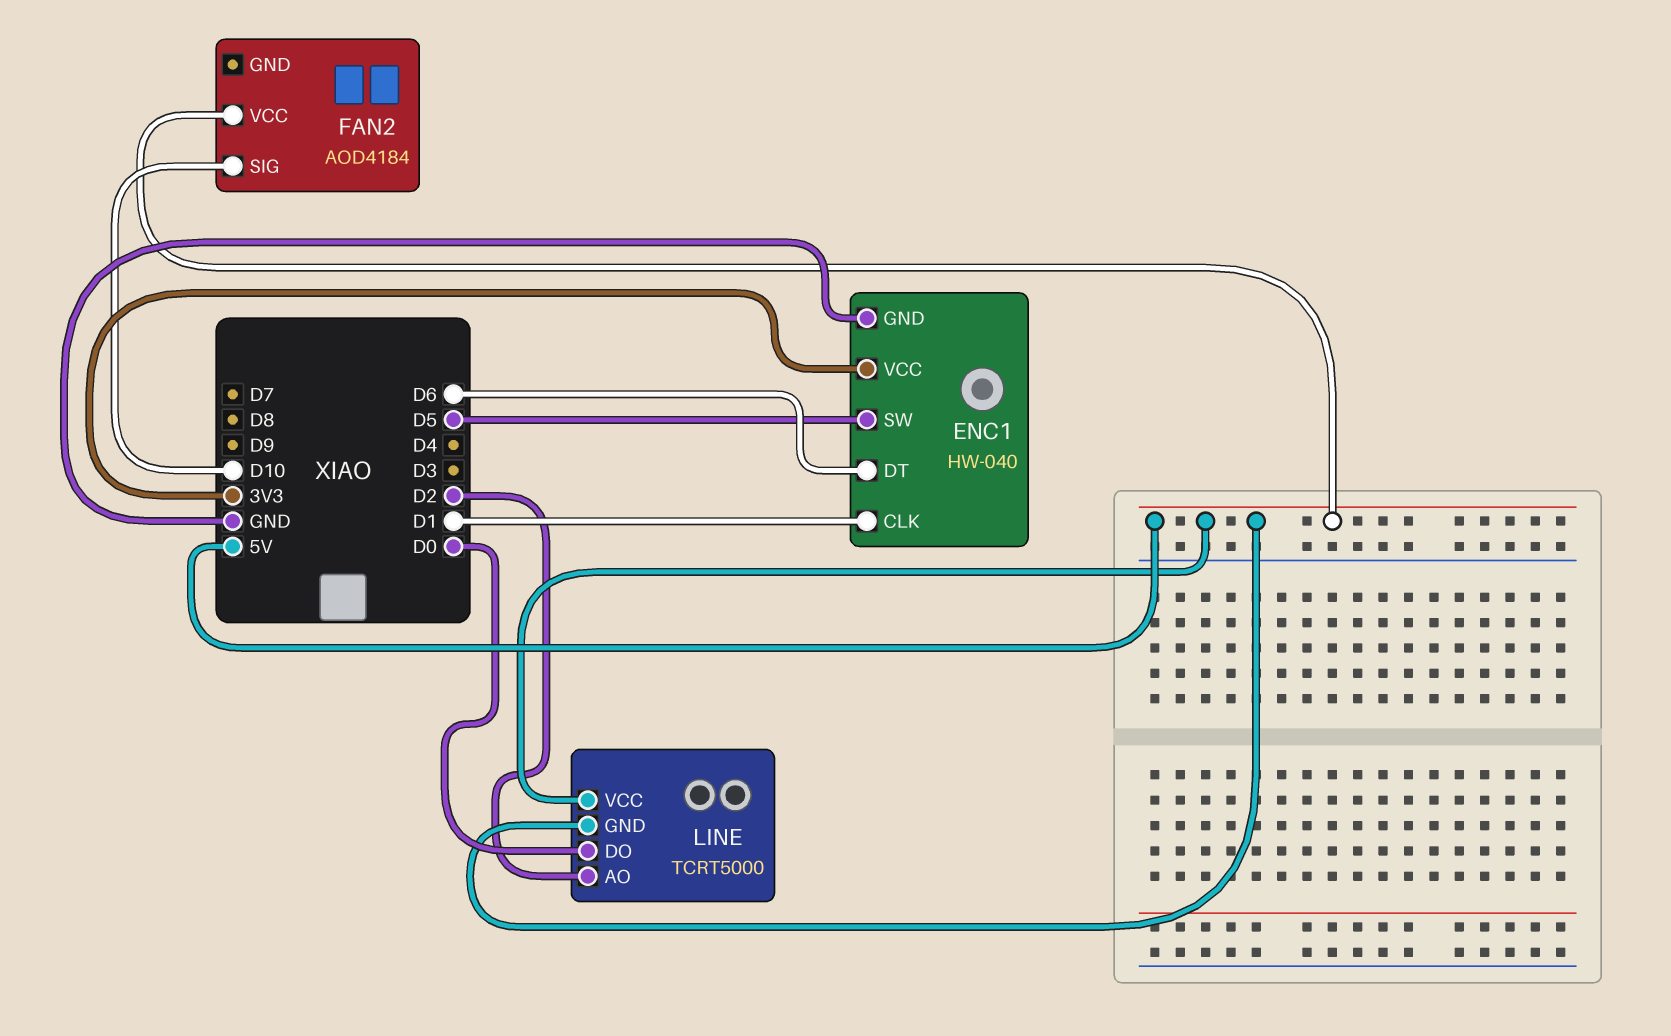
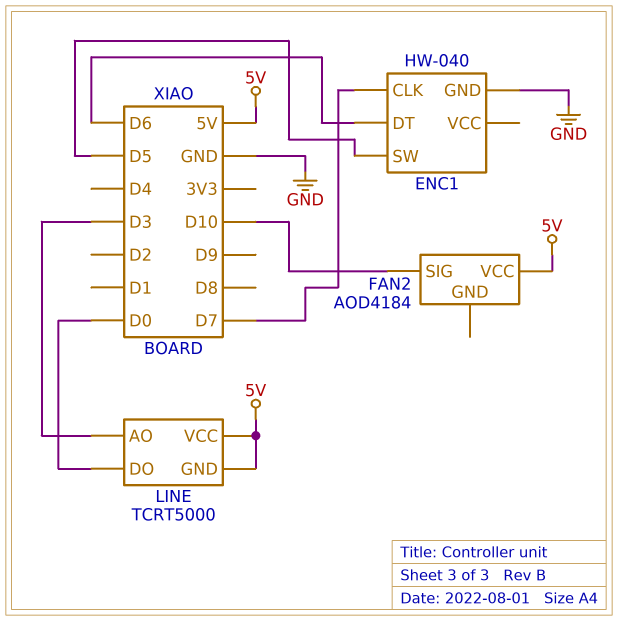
ENC1 pin CLK: D1 -> D7
ENC1 pin VCC: 3V3 -> none
LINE pin AO: D2 -> D3

